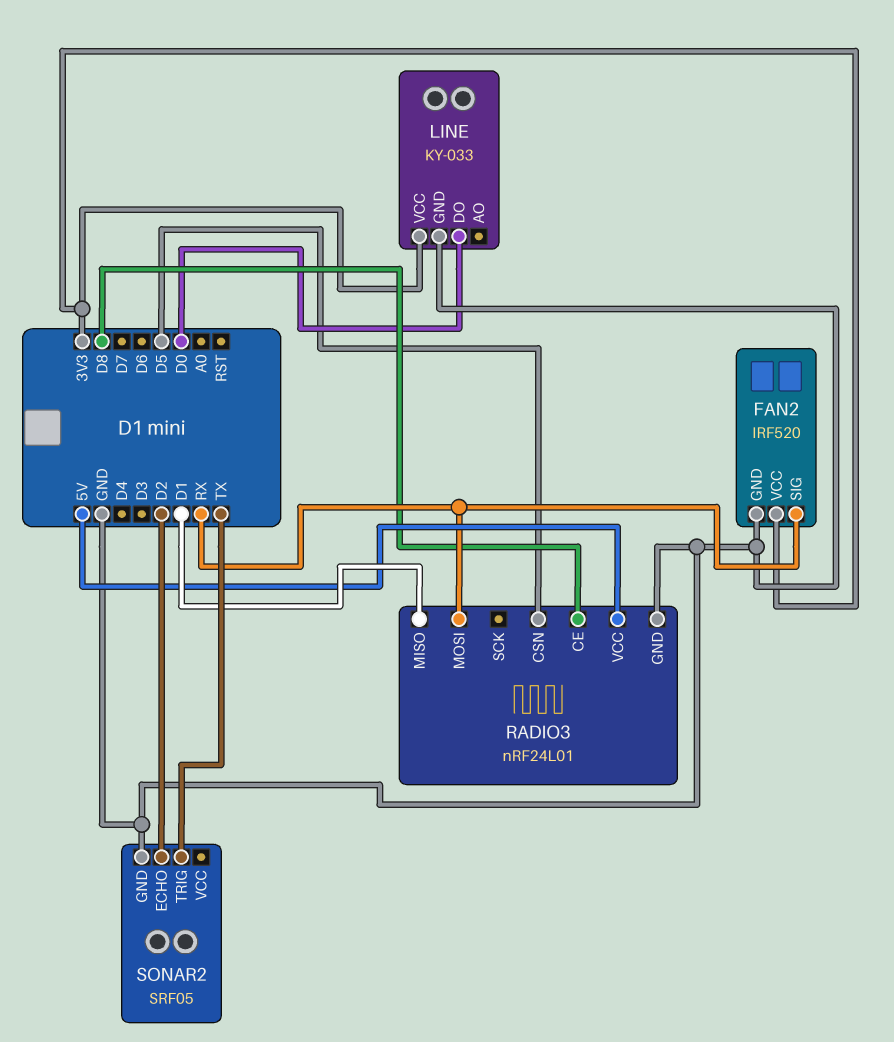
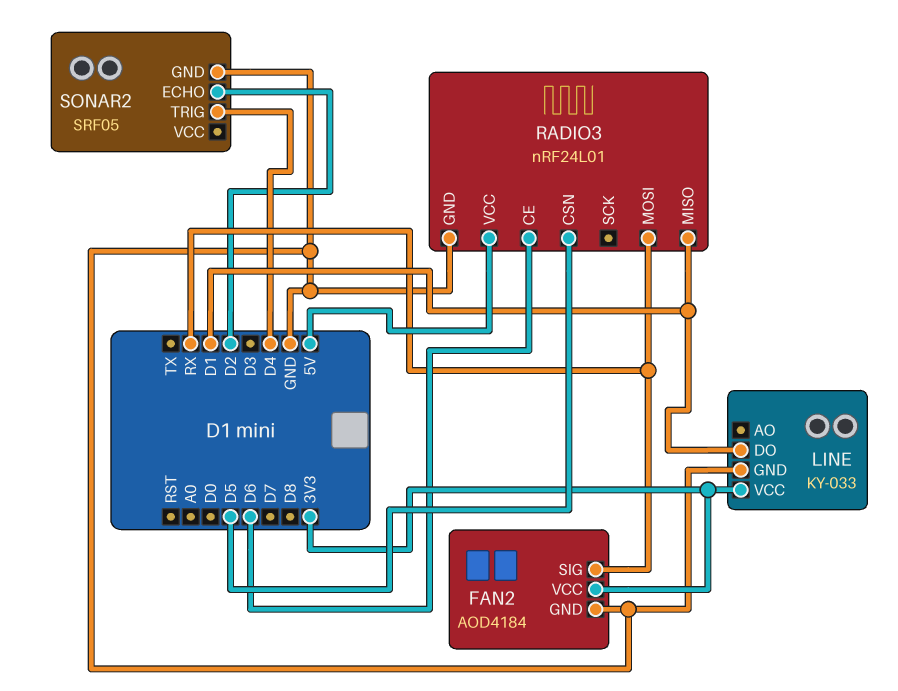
FAN2: IRF520 -> AOD4184
LINE pin DO: D0 -> D1
RADIO3 pin CE: D8 -> D6
SONAR2 pin TRIG: TX -> D4

